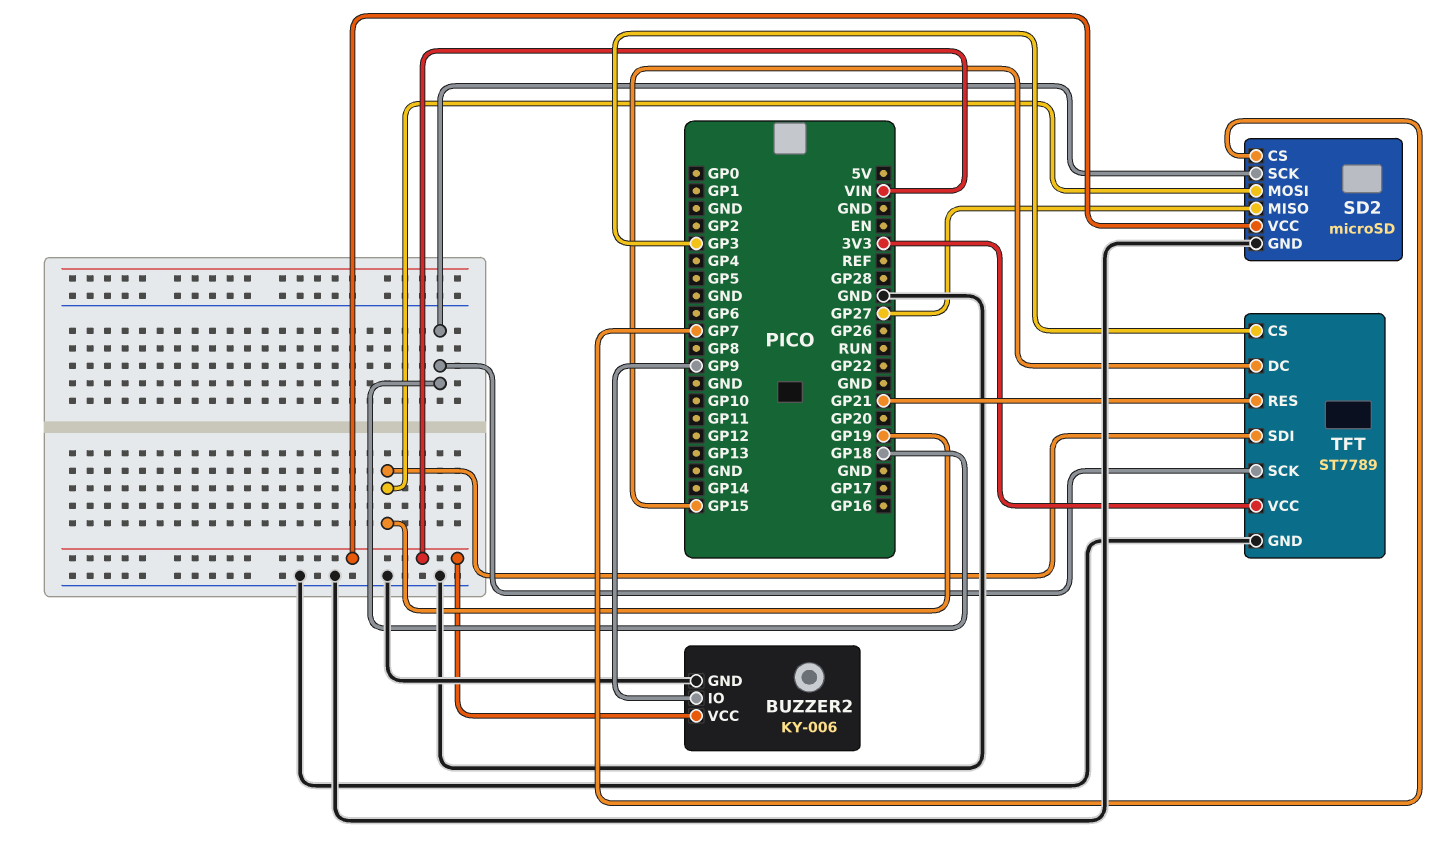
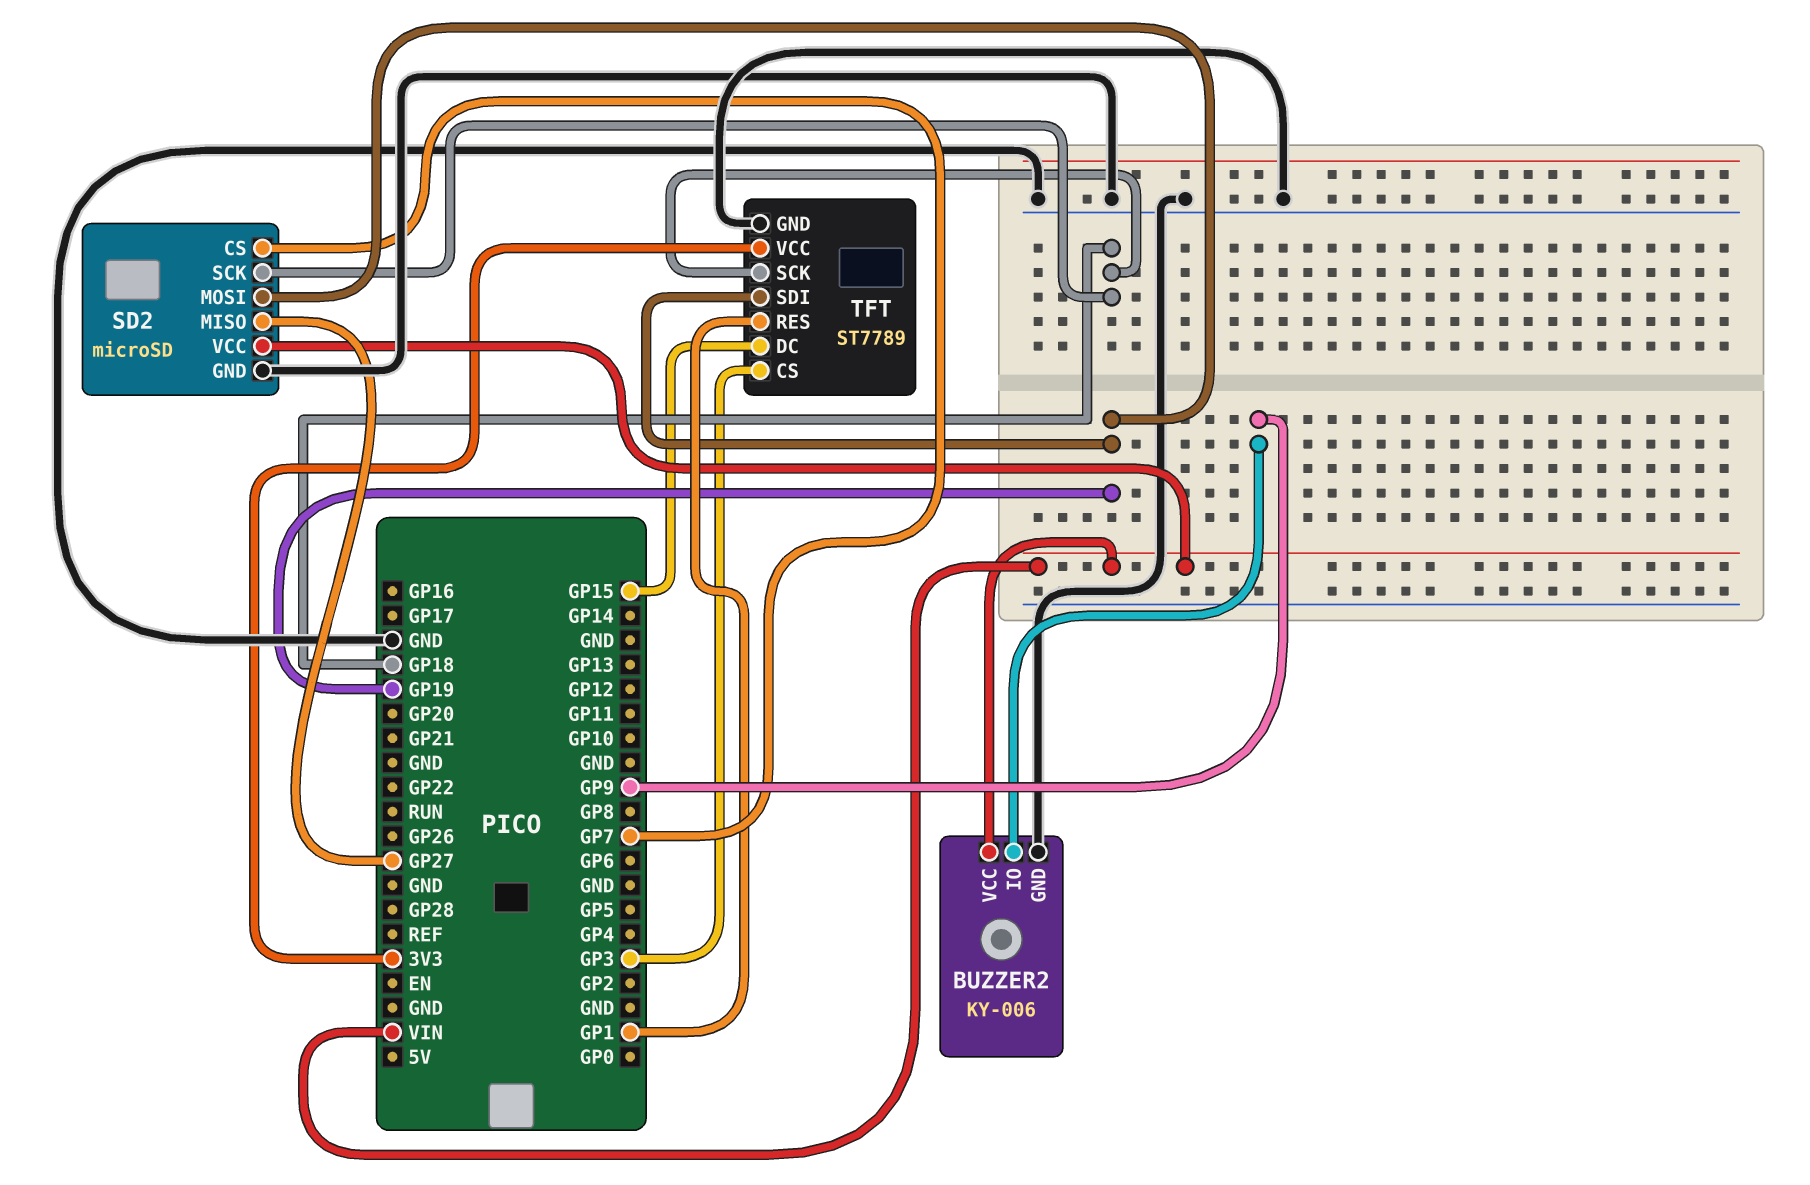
TFT pin RES: GP21 -> GP1

